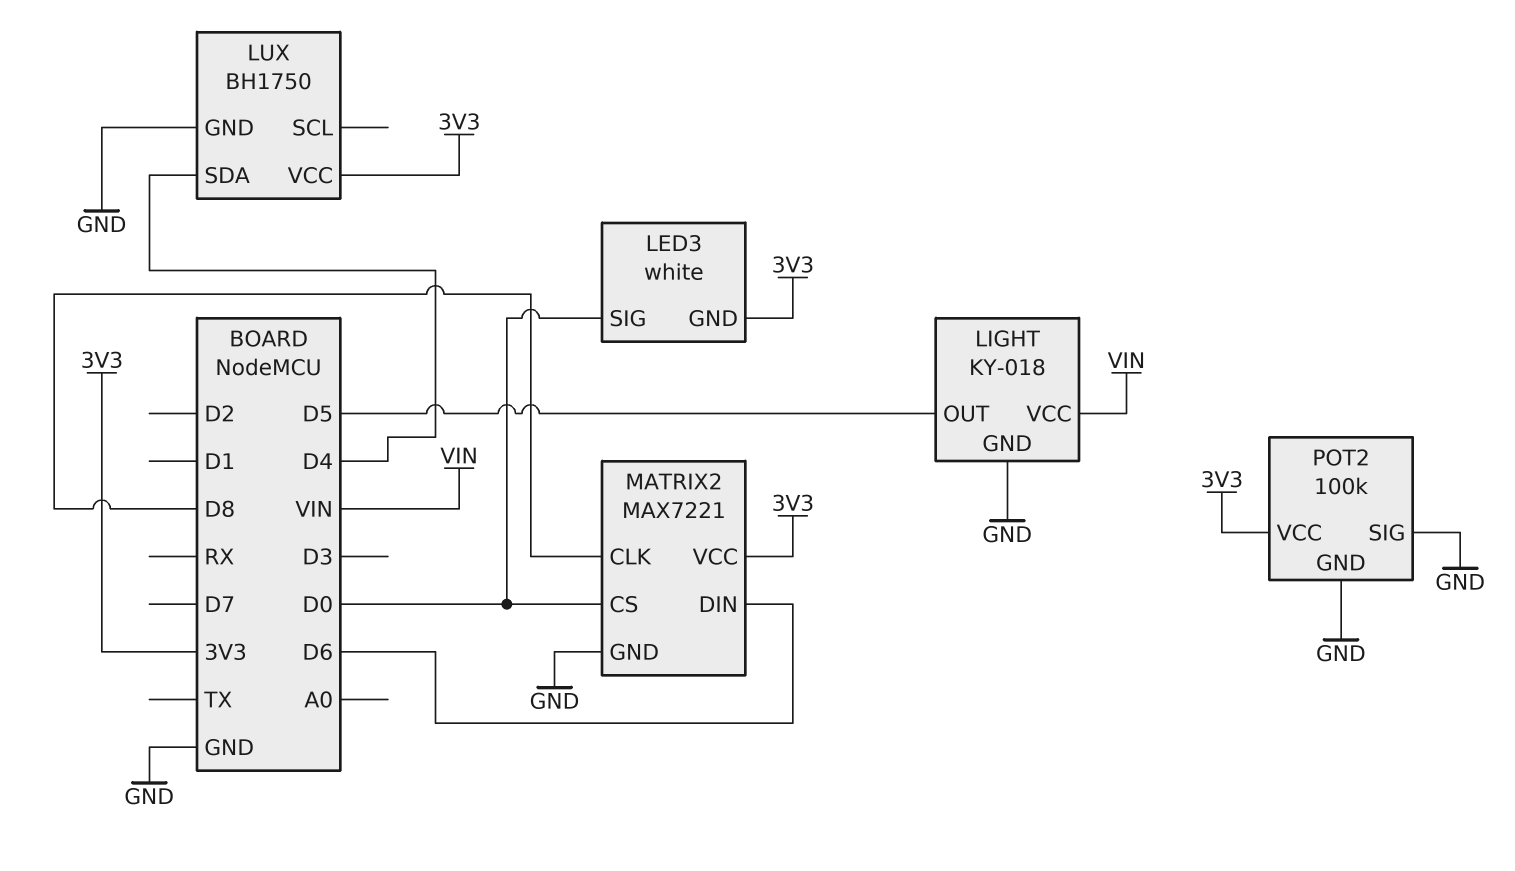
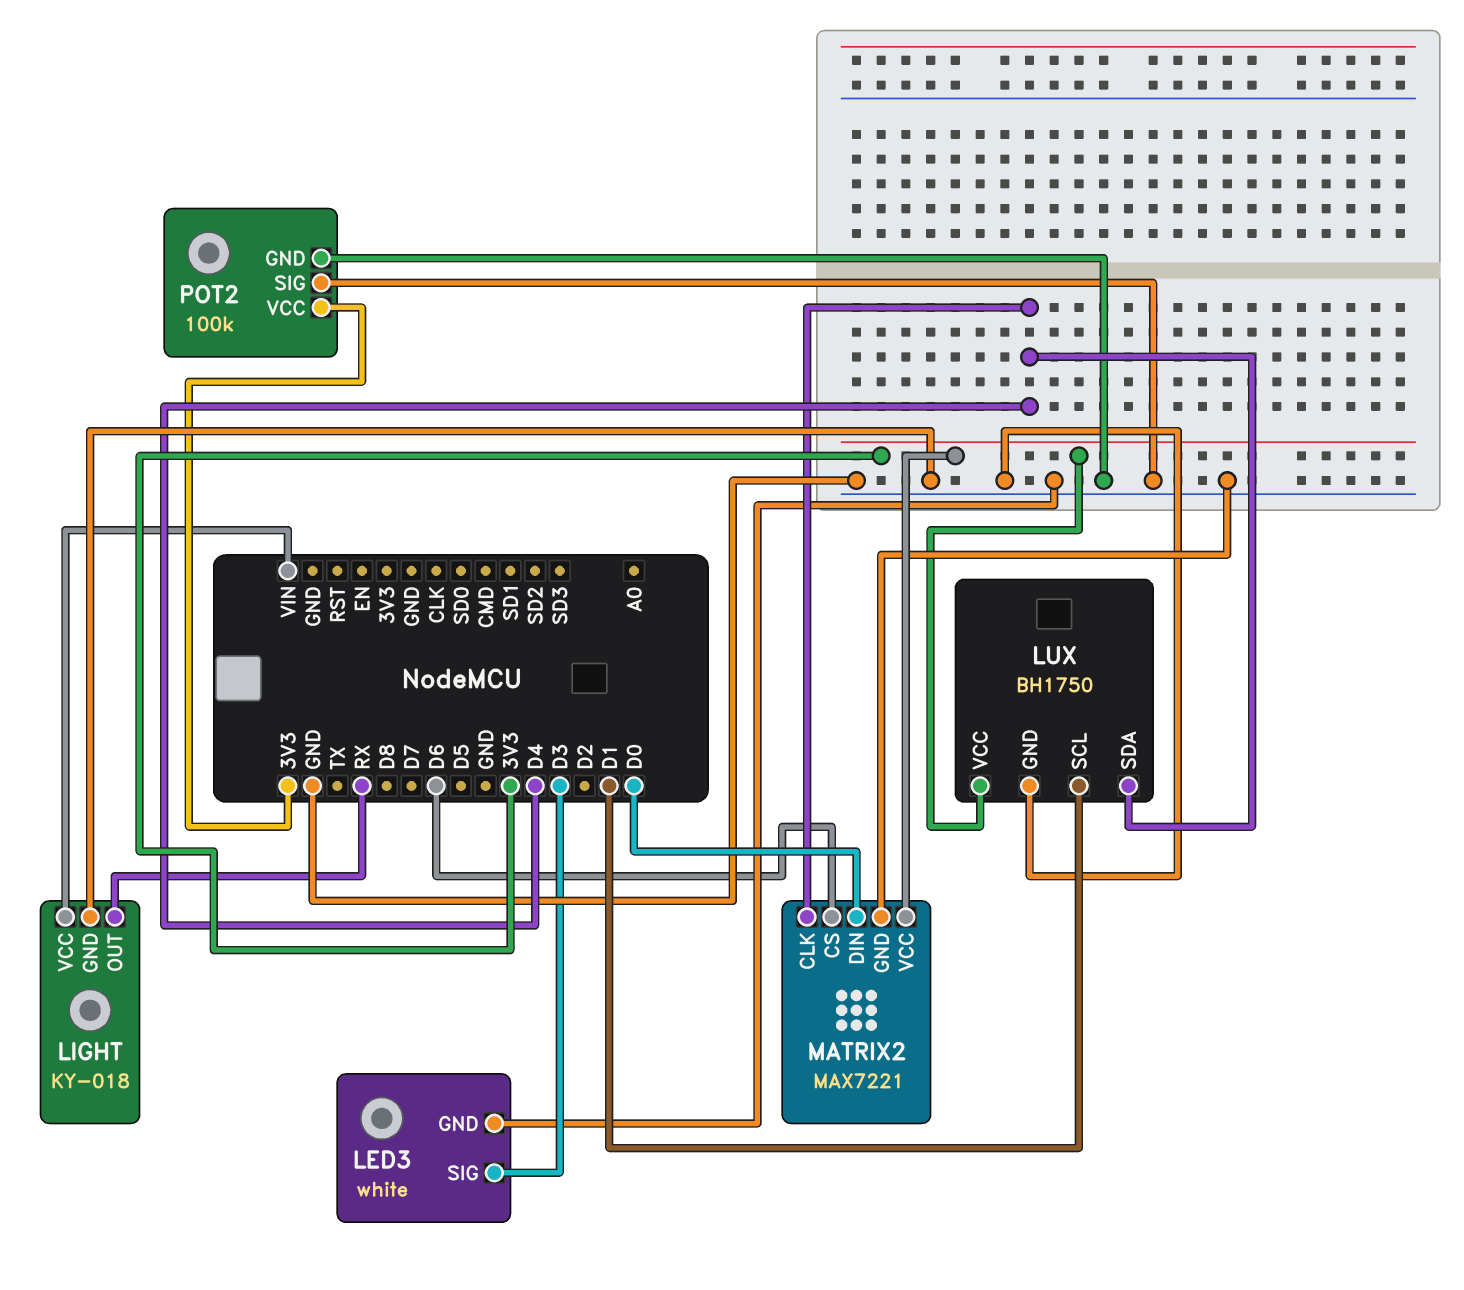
LED3 pin GND: 3V3 -> GND
LED3 pin SIG: D0 -> D3
LIGHT pin OUT: D5 -> RX
LUX pin SCL: none -> D1
MATRIX2 pin CLK: D8 -> D4
MATRIX2 pin CS: D0 -> D6
MATRIX2 pin DIN: D6 -> D0

